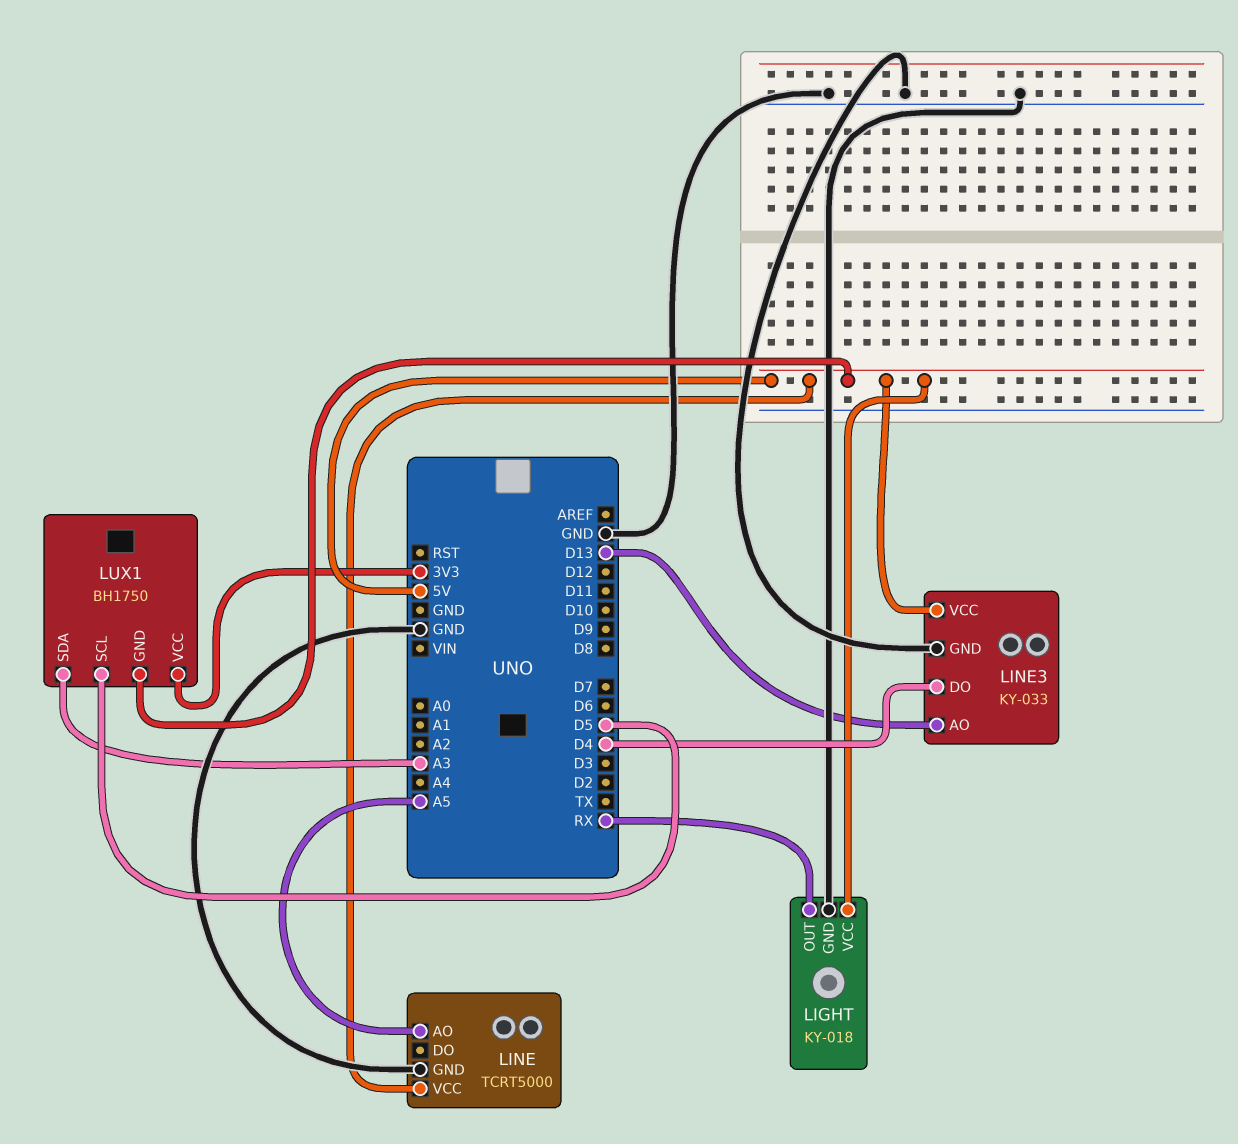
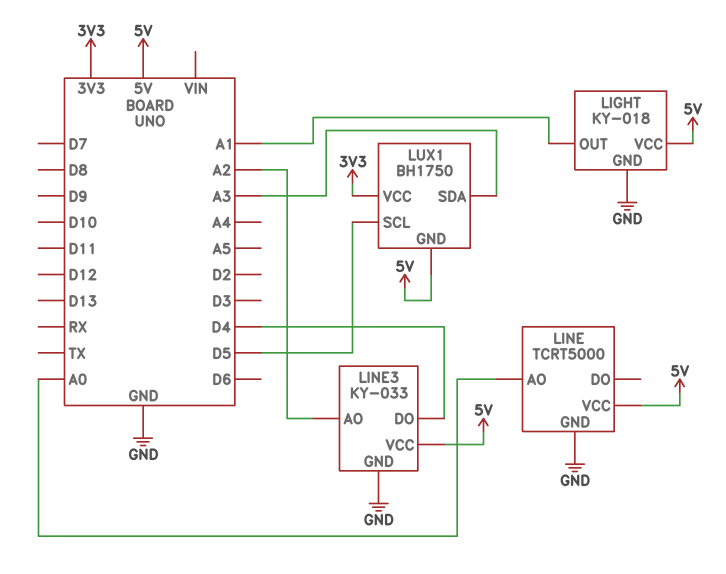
LIGHT pin OUT: RX -> A1
LINE pin AO: A5 -> A0
LINE3 pin AO: D13 -> A2

